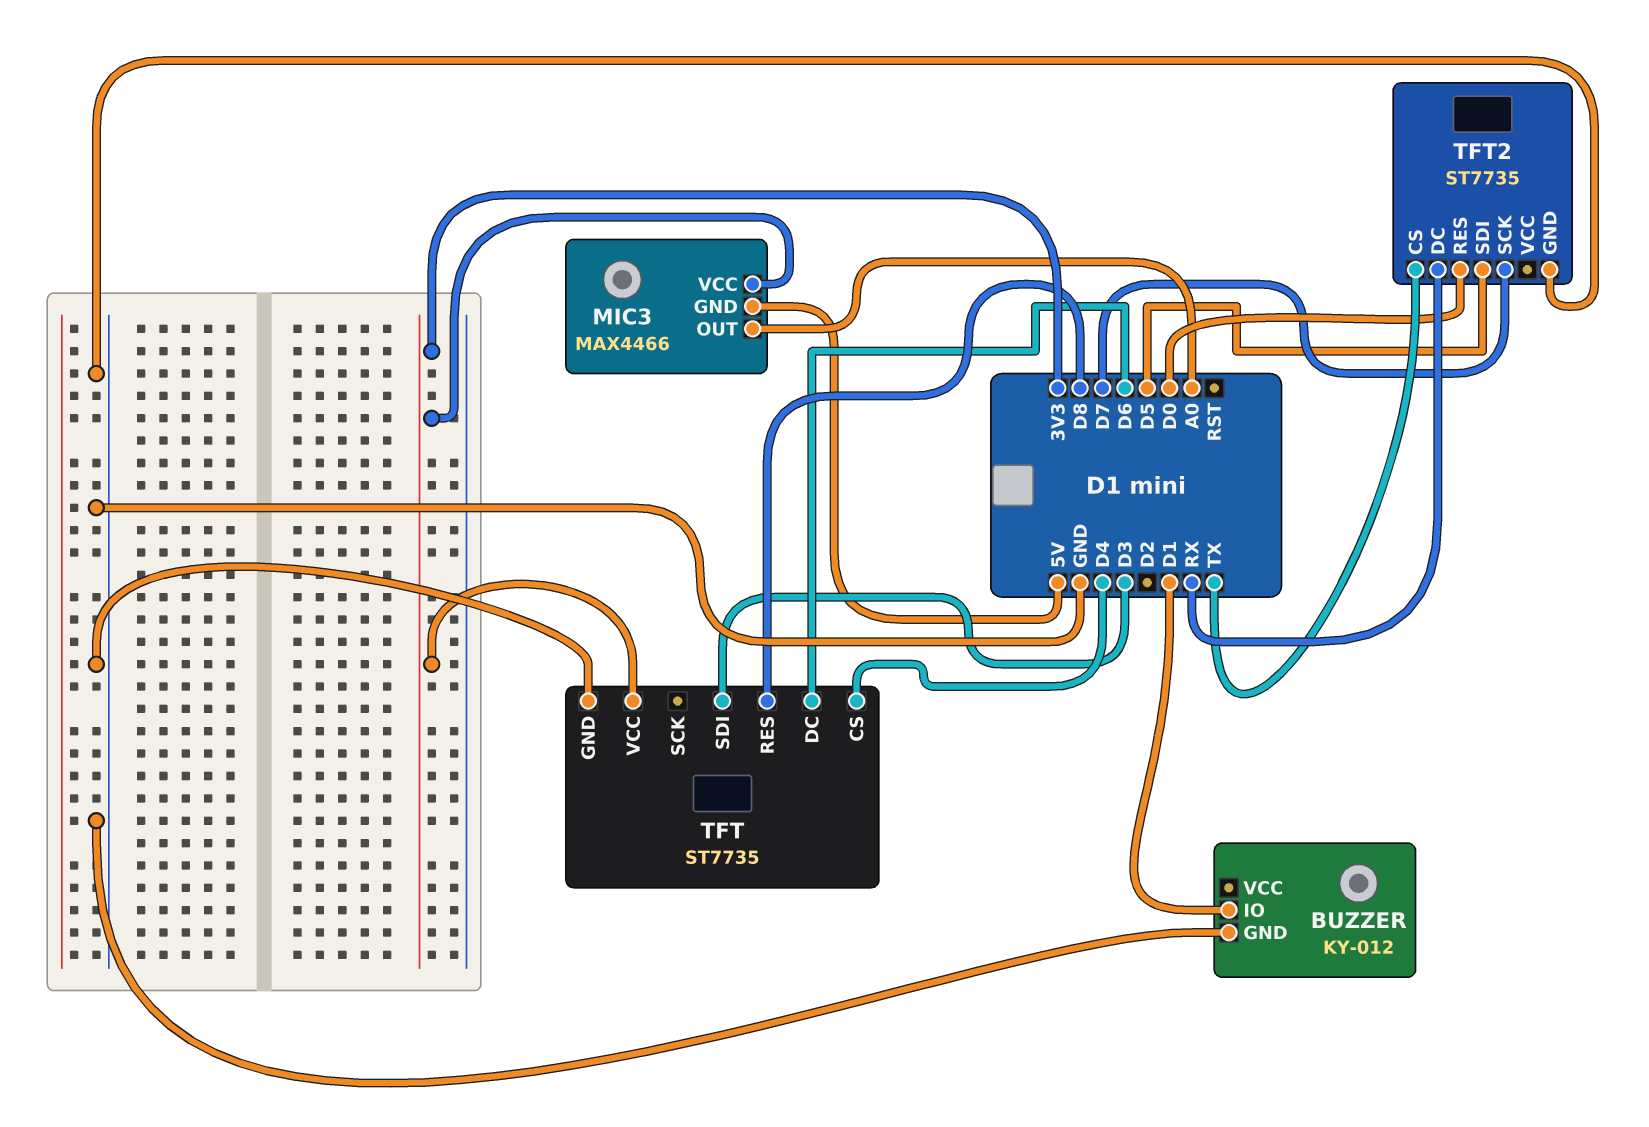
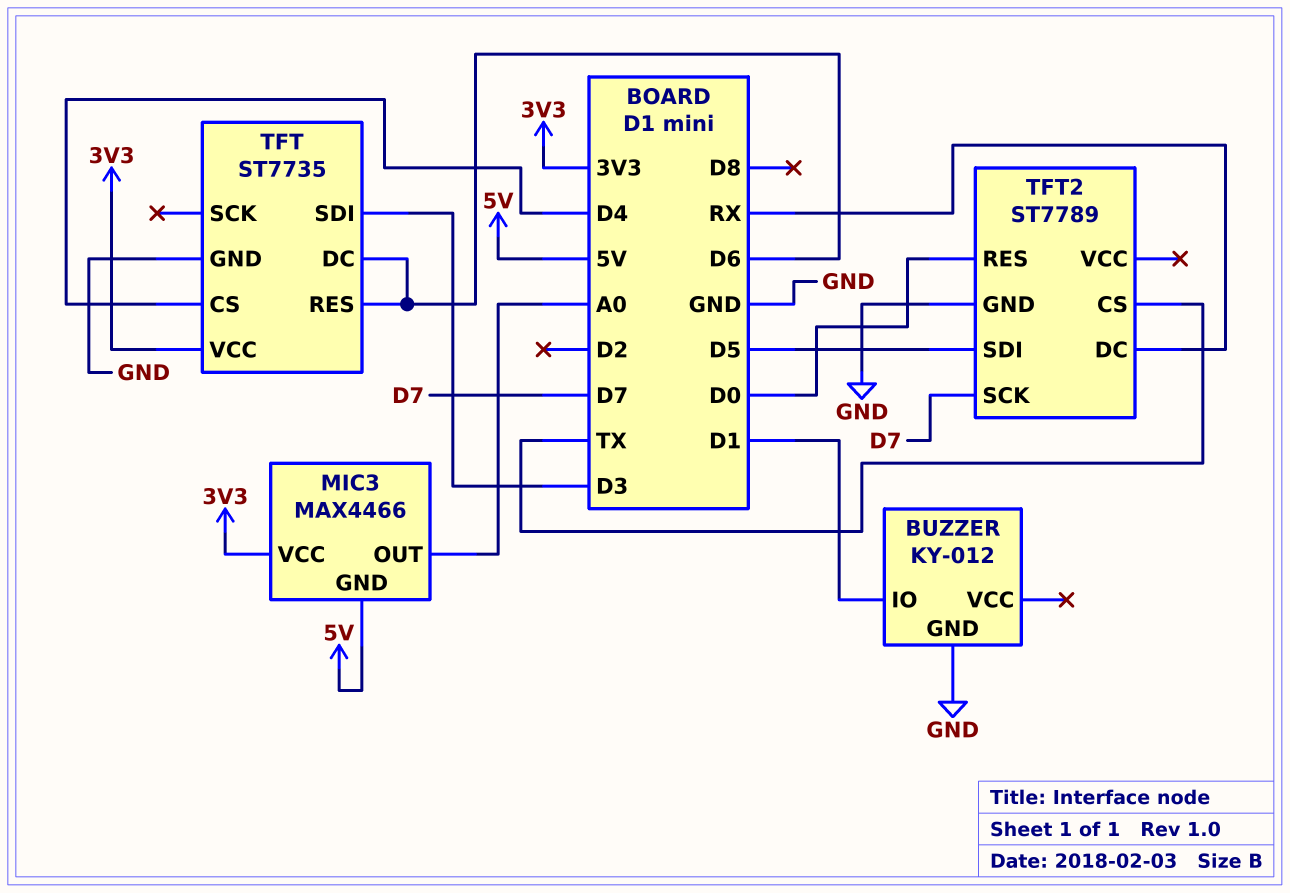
TFT pin RES: D8 -> D6
TFT2: ST7735 -> ST7789

